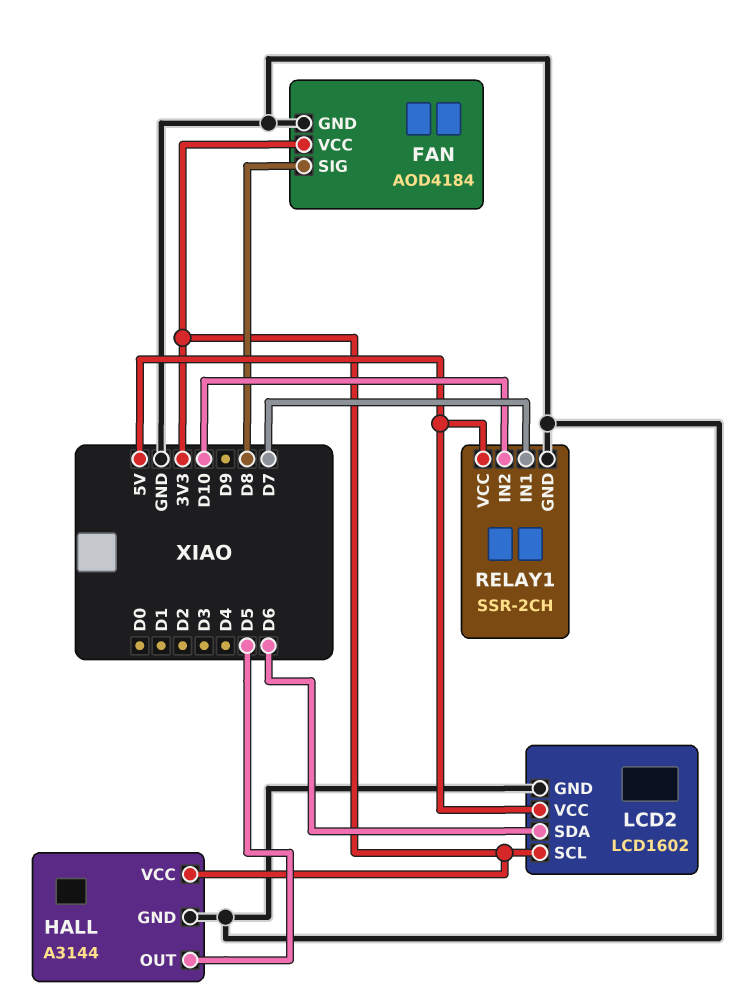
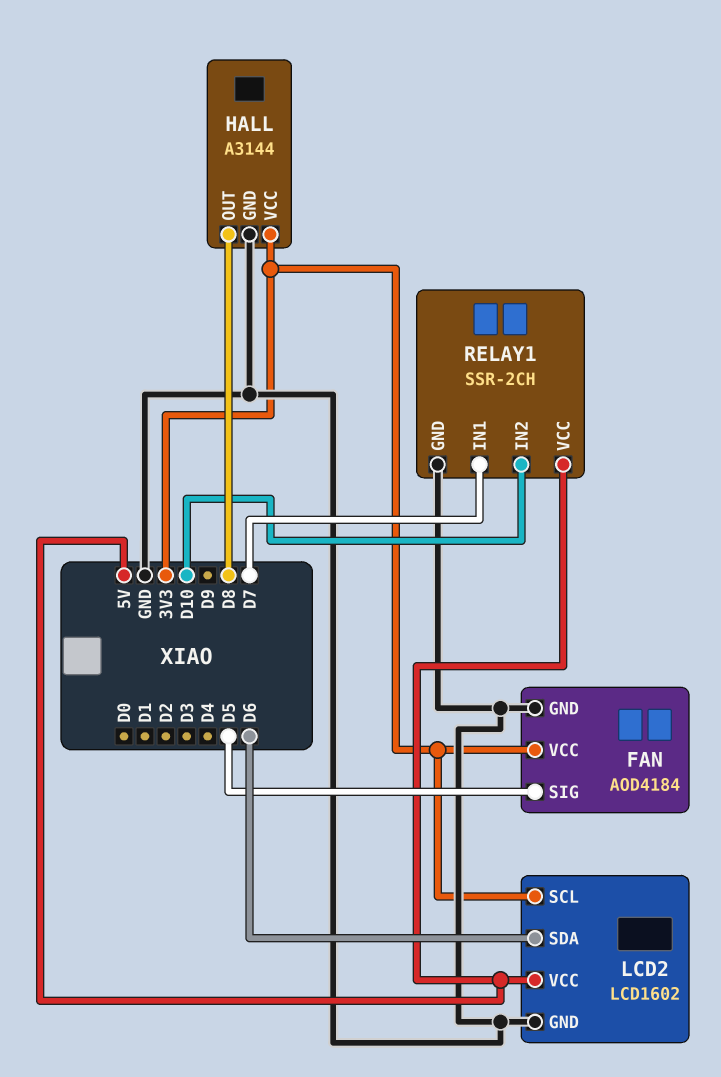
FAN pin SIG: D8 -> D5
HALL pin OUT: D5 -> D8

